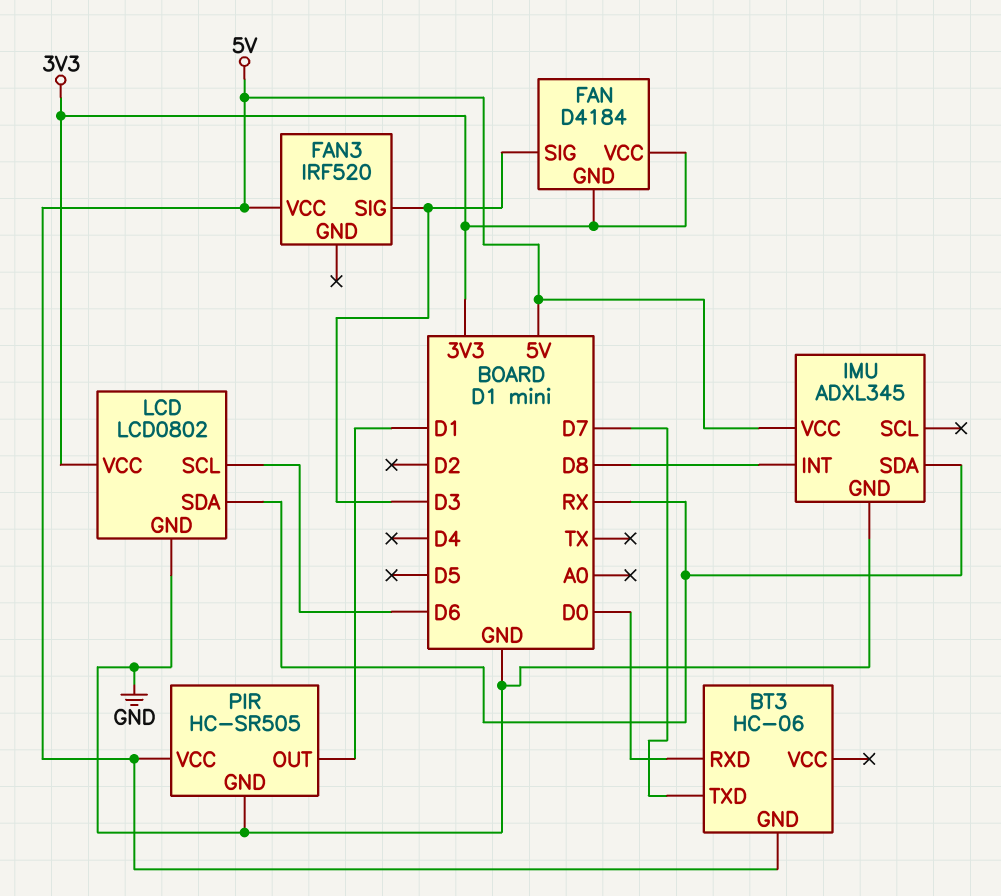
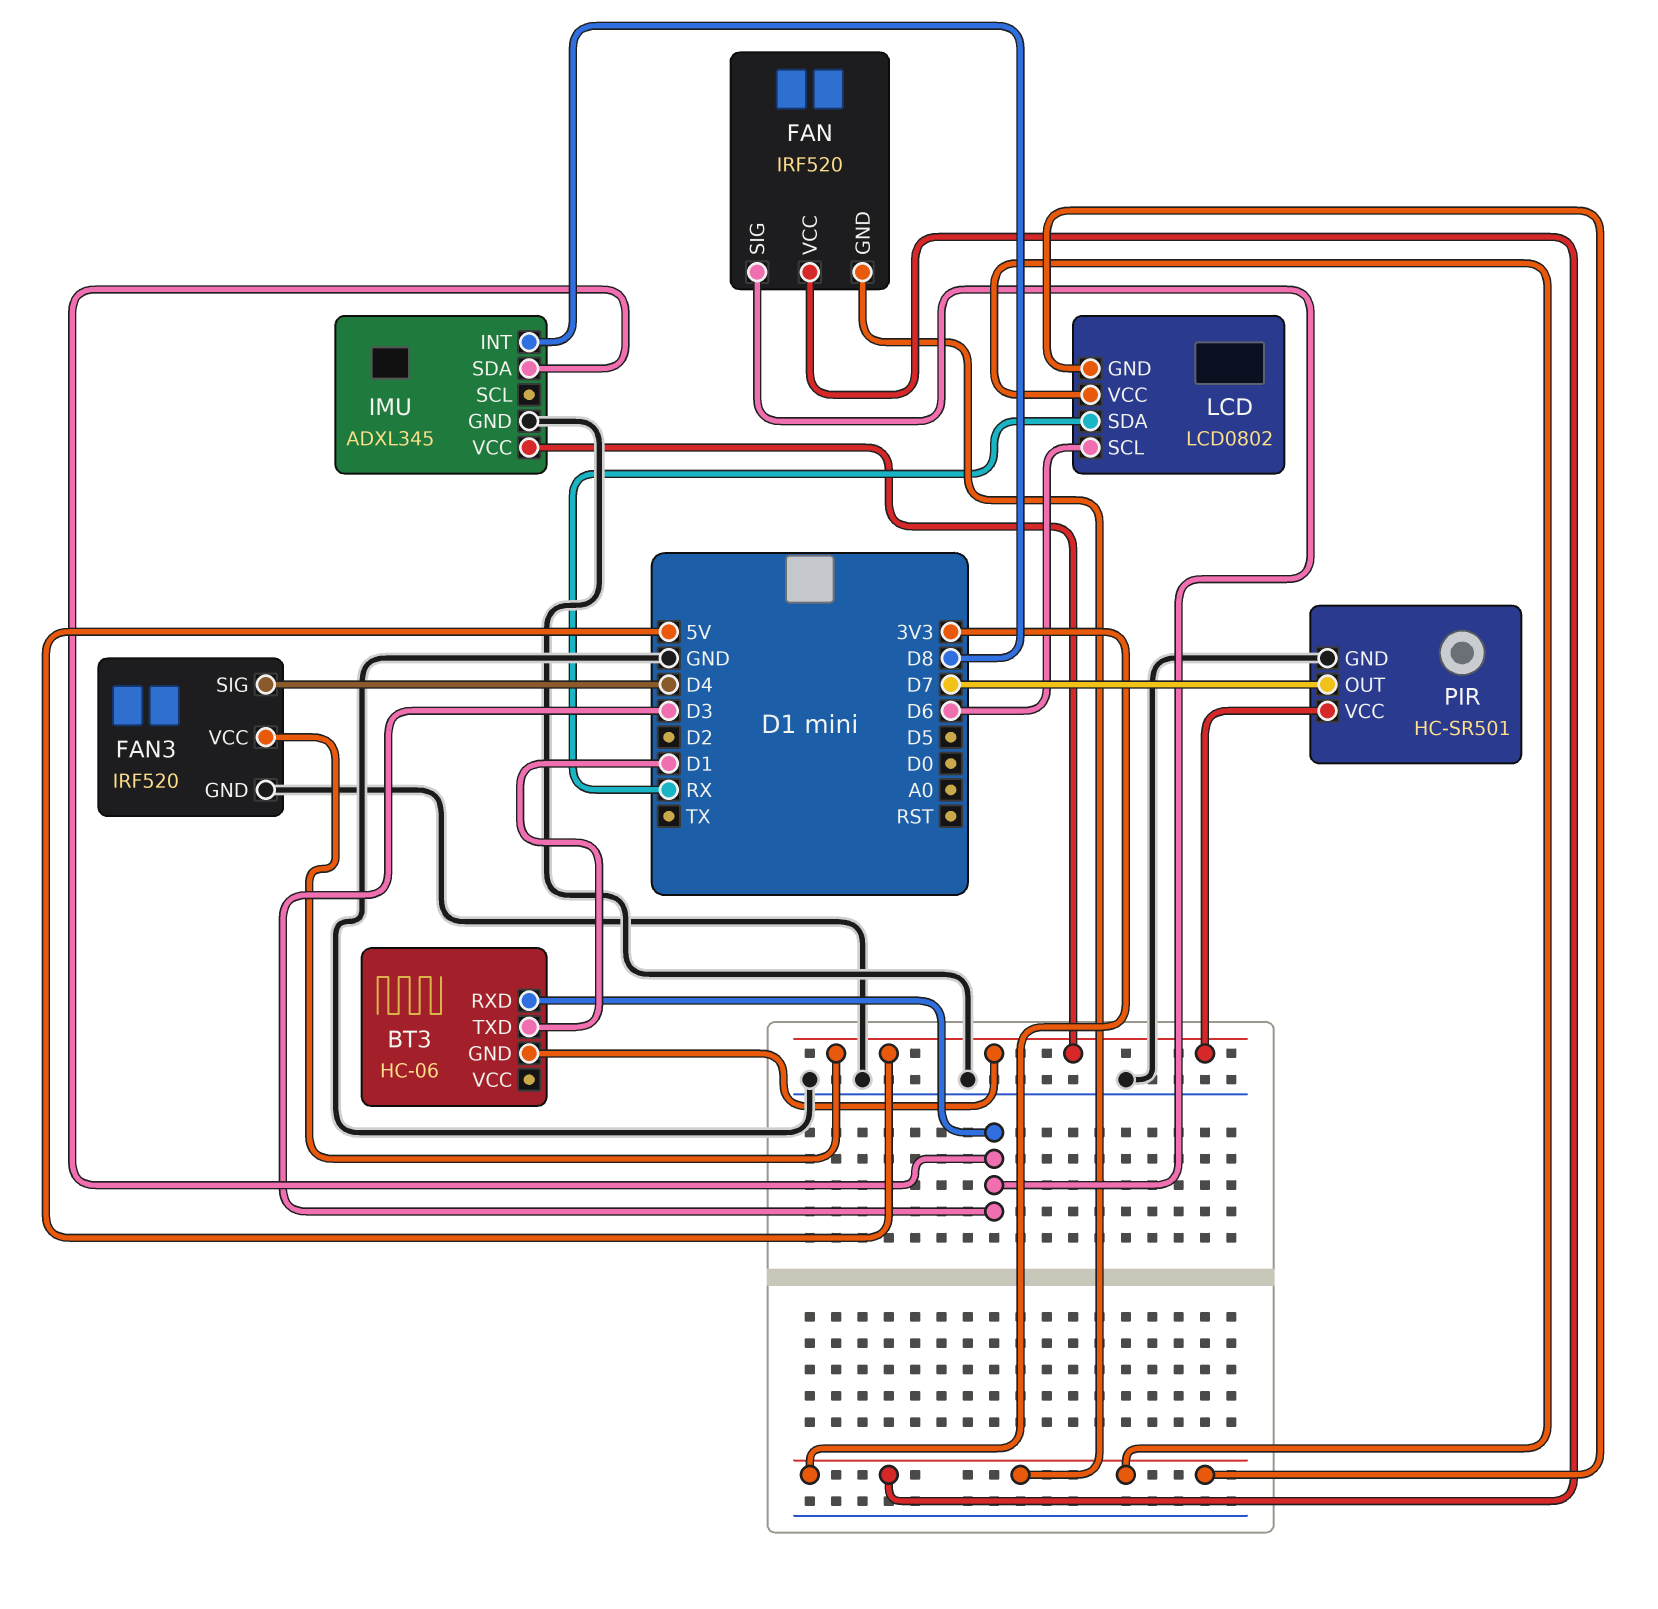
BT3 pin RXD: D0 -> D3
BT3 pin TXD: D7 -> D1
FAN: D4184 -> IRF520
FAN3 pin GND: none -> GND
FAN3 pin SIG: D3 -> D4
IMU pin SDA: RX -> D3
LCD pin GND: GND -> 3V3
PIR: HC-SR505 -> HC-SR501
PIR pin OUT: D1 -> D7

